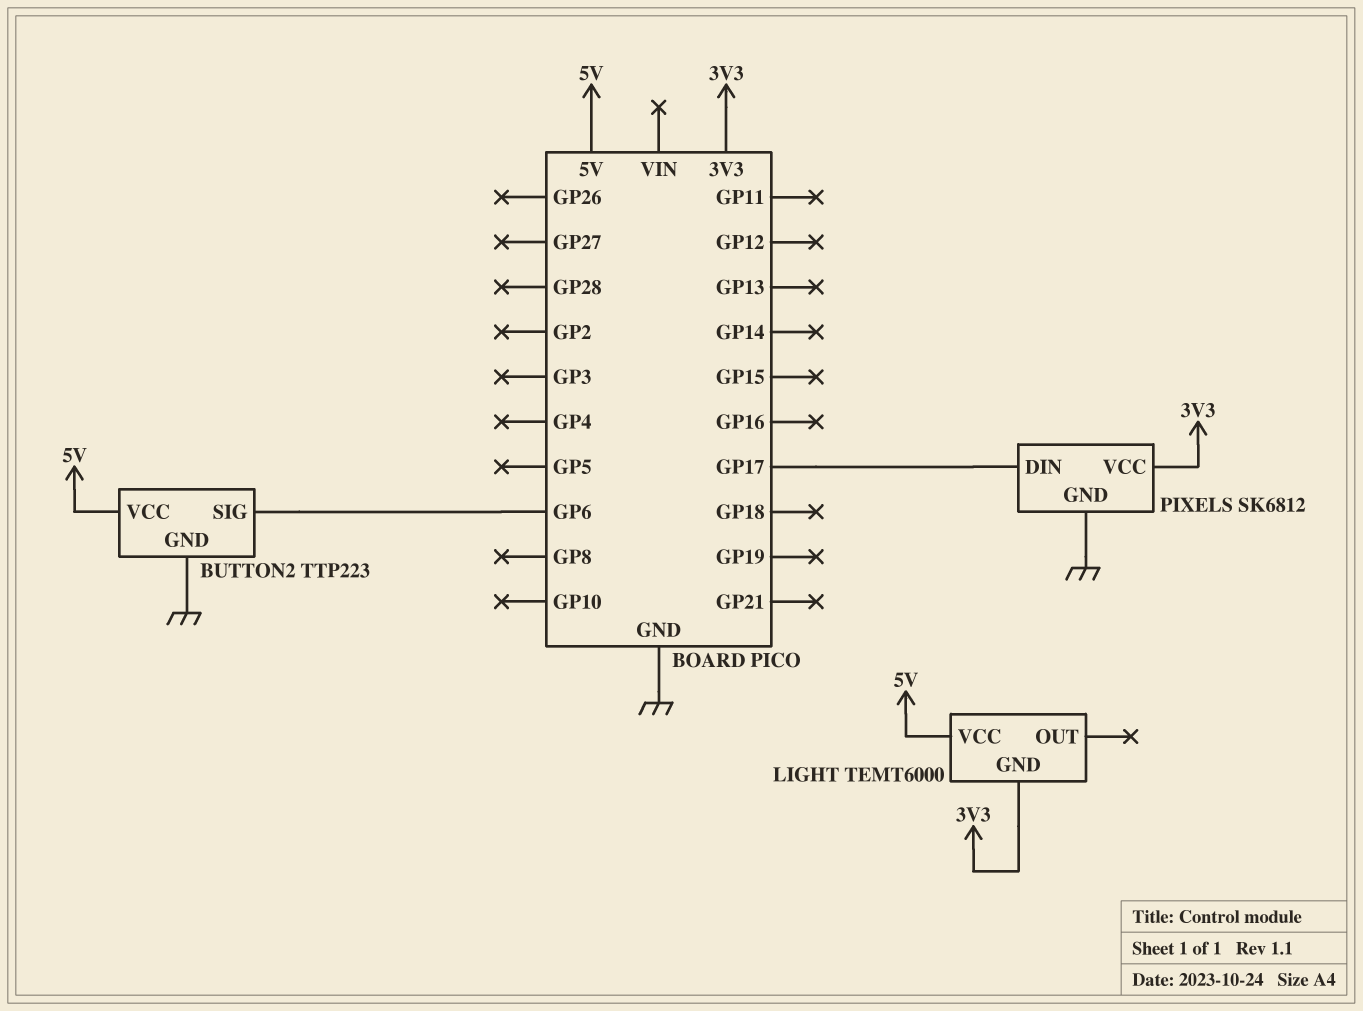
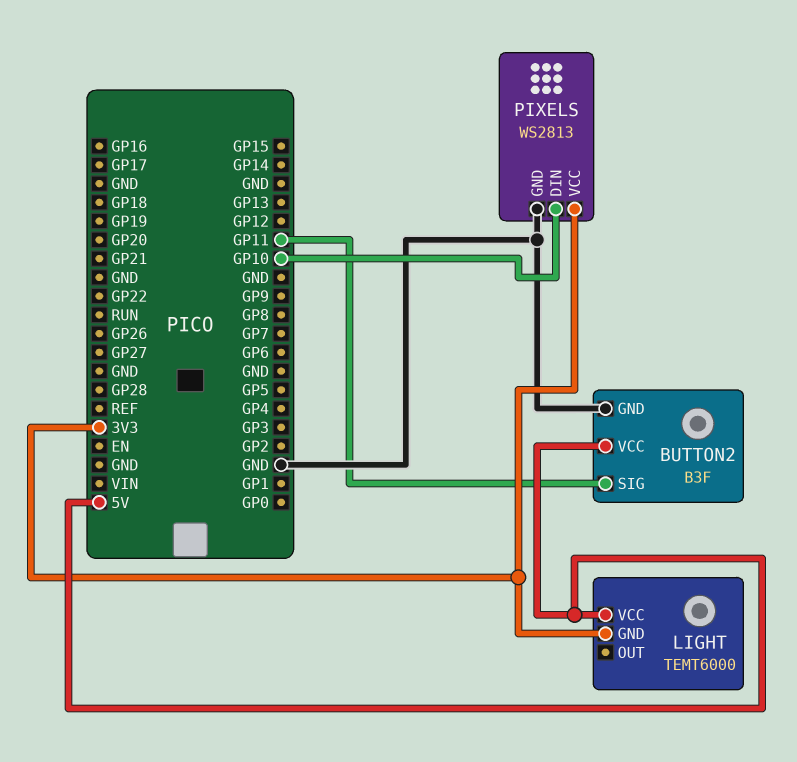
BUTTON2: TTP223 -> B3F
BUTTON2 pin SIG: GP6 -> GP11
PIXELS: SK6812 -> WS2813
PIXELS pin DIN: GP17 -> GP10

